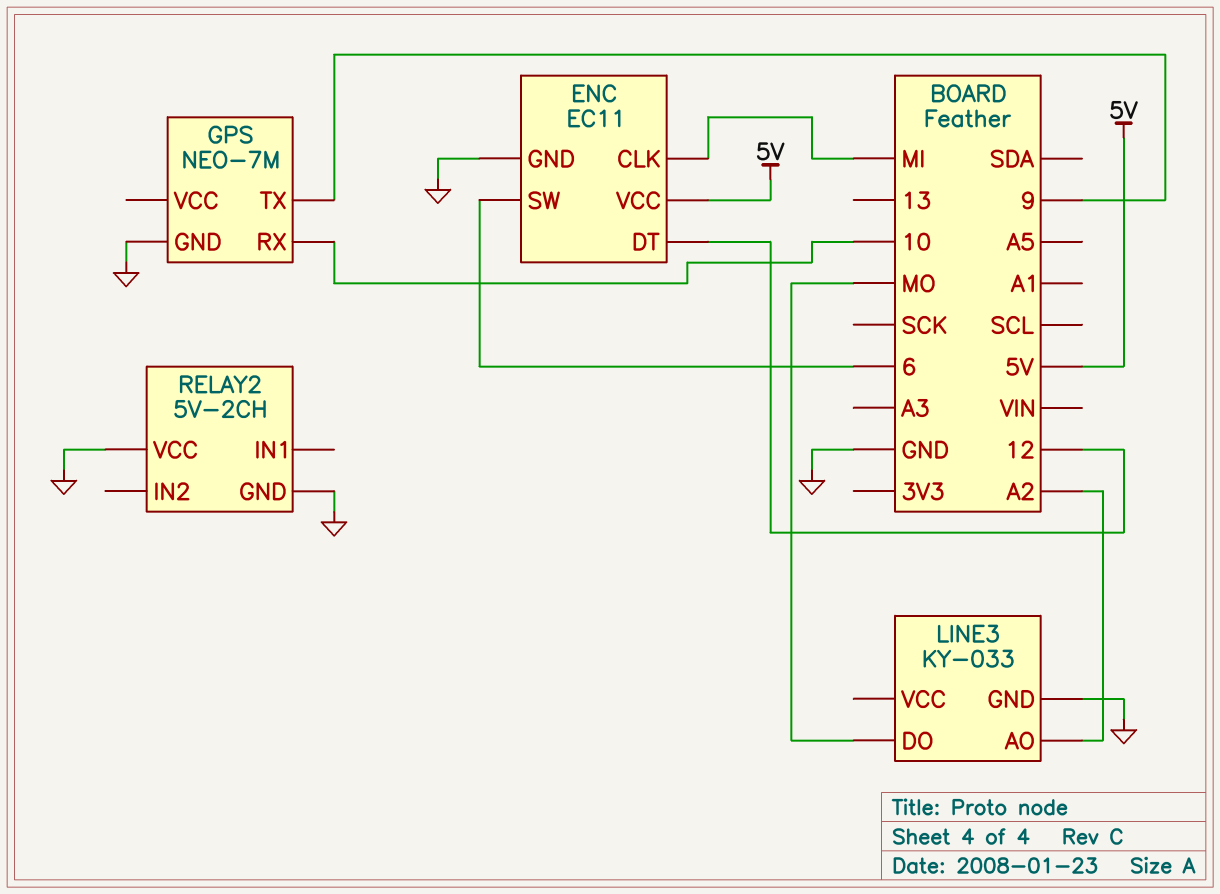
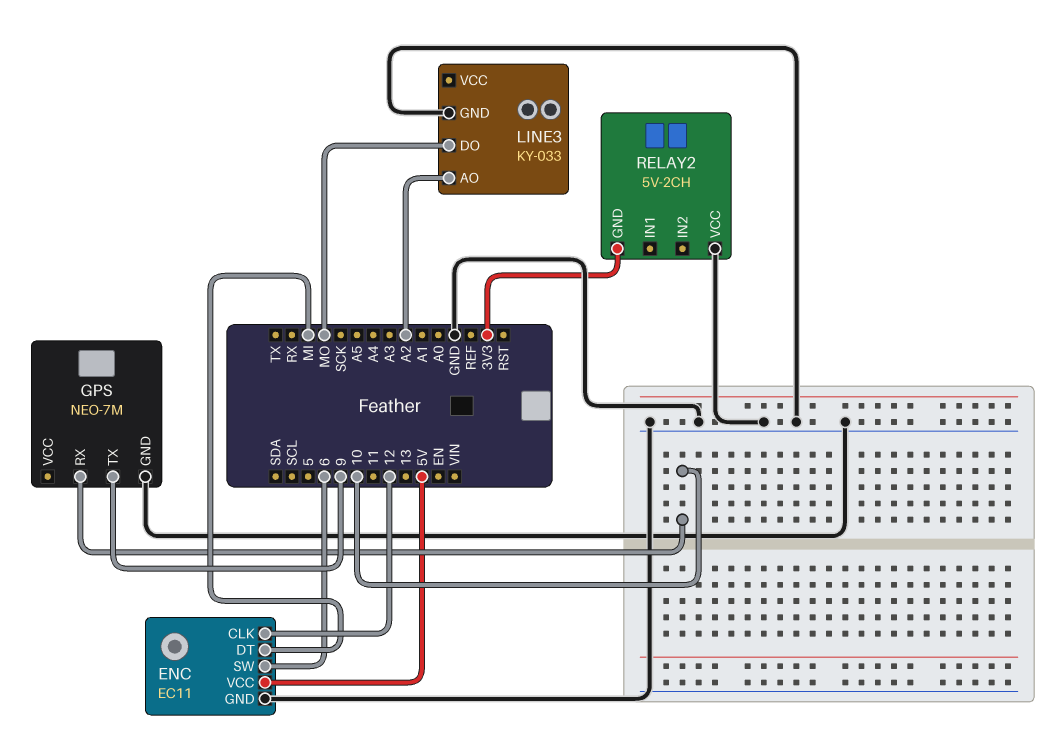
ENC pin CLK: MI -> 12
ENC pin DT: 12 -> MI
RELAY2 pin GND: GND -> 3V3

